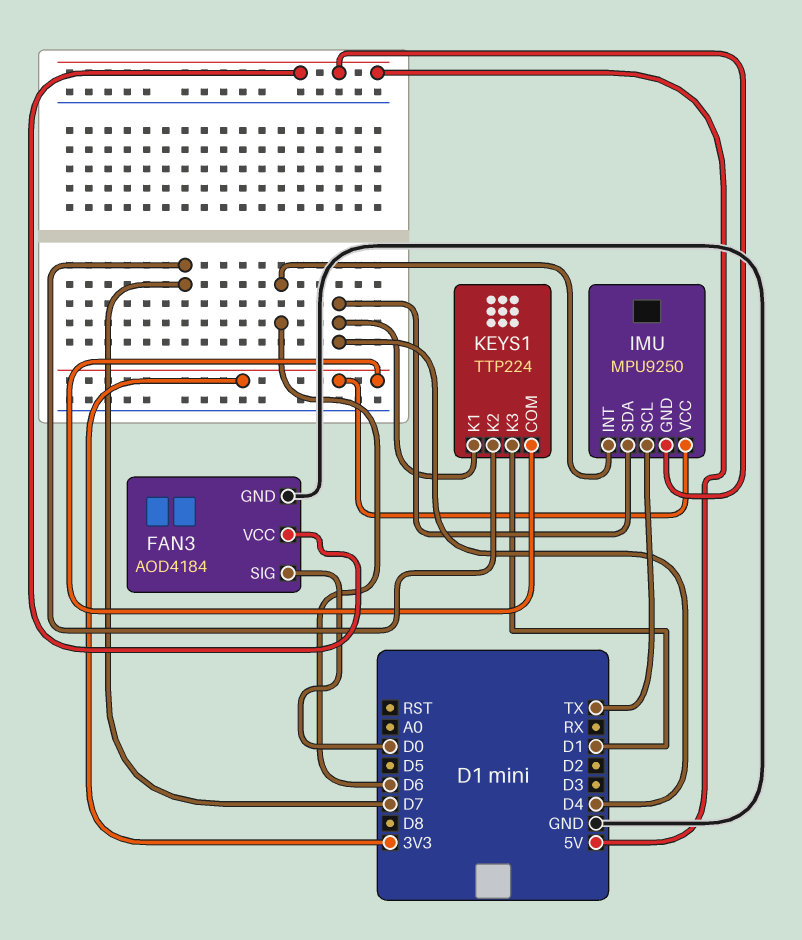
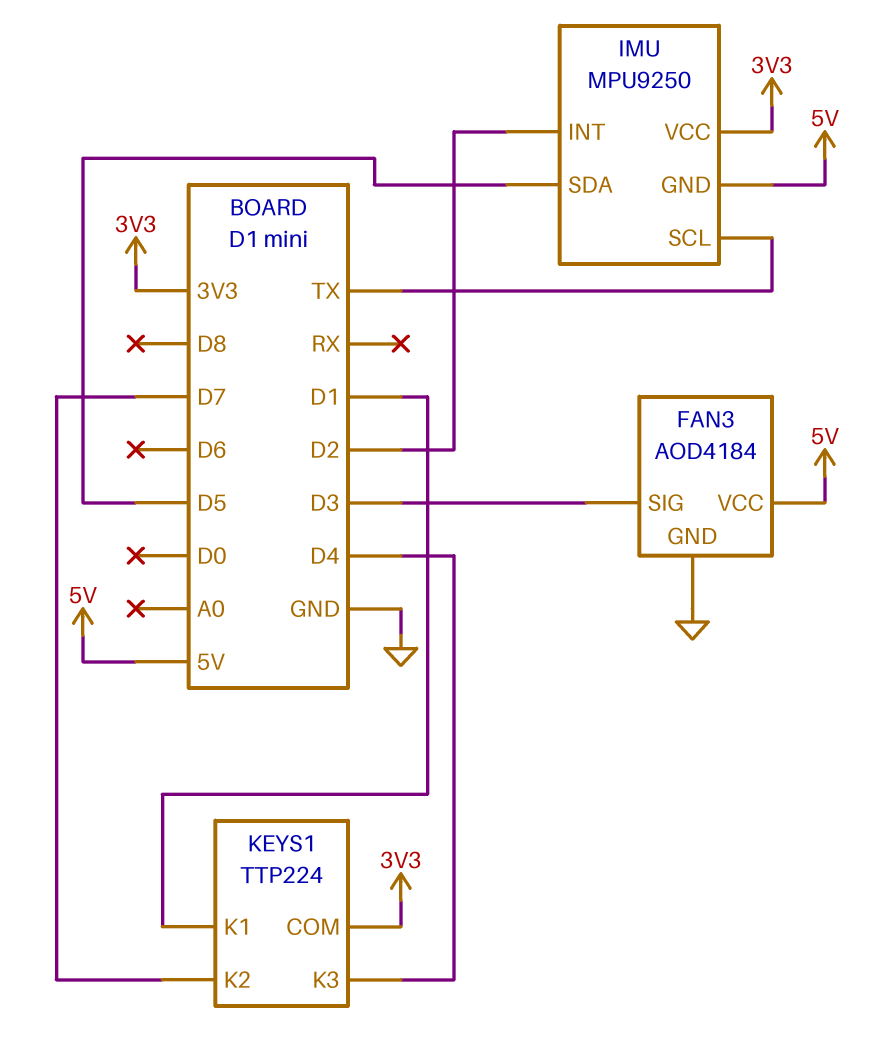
FAN3 pin SIG: D0 -> D3
IMU pin INT: D6 -> D2
IMU pin SDA: D4 -> D5
KEYS1 pin K1: D4 -> D1
KEYS1 pin K3: D1 -> D4

